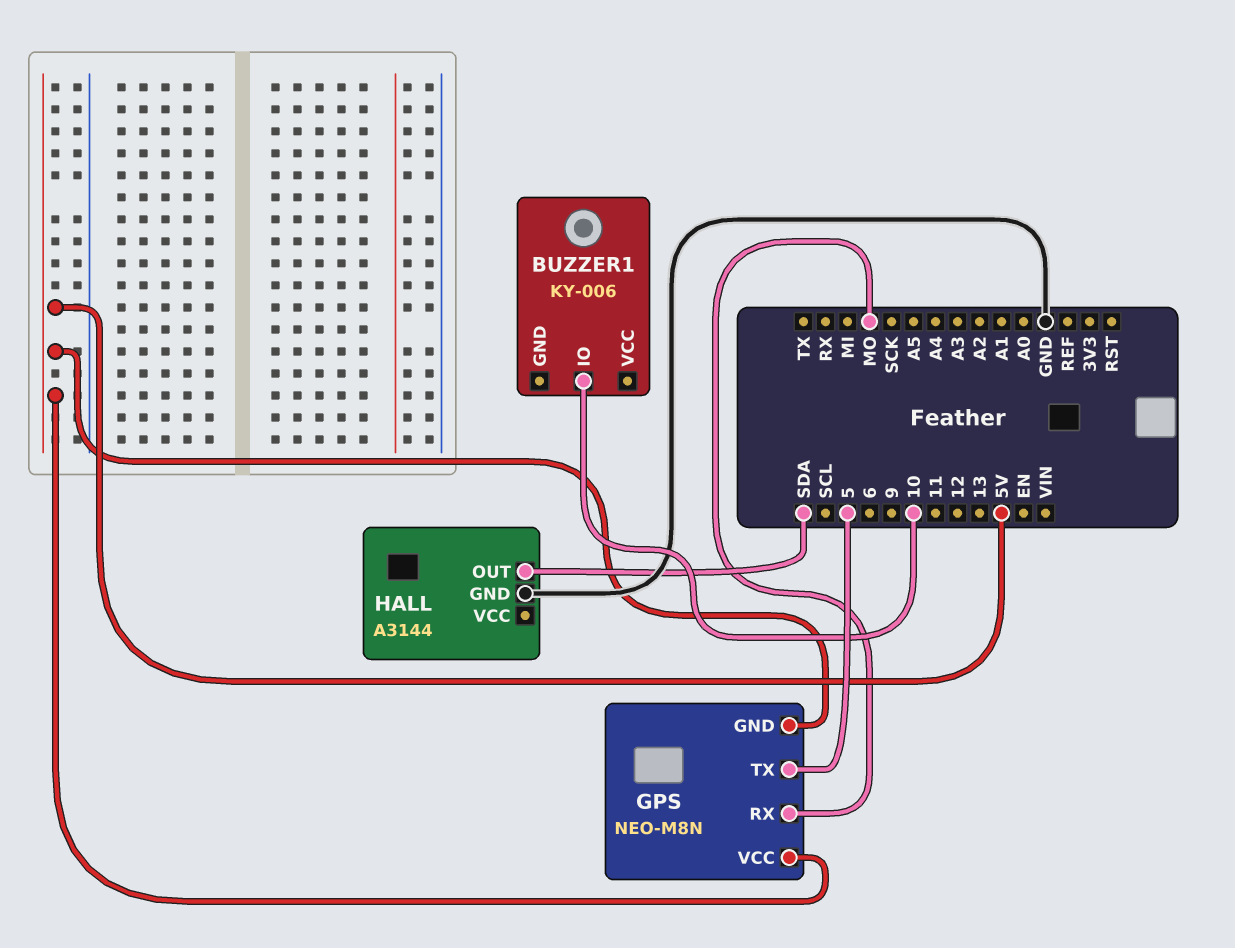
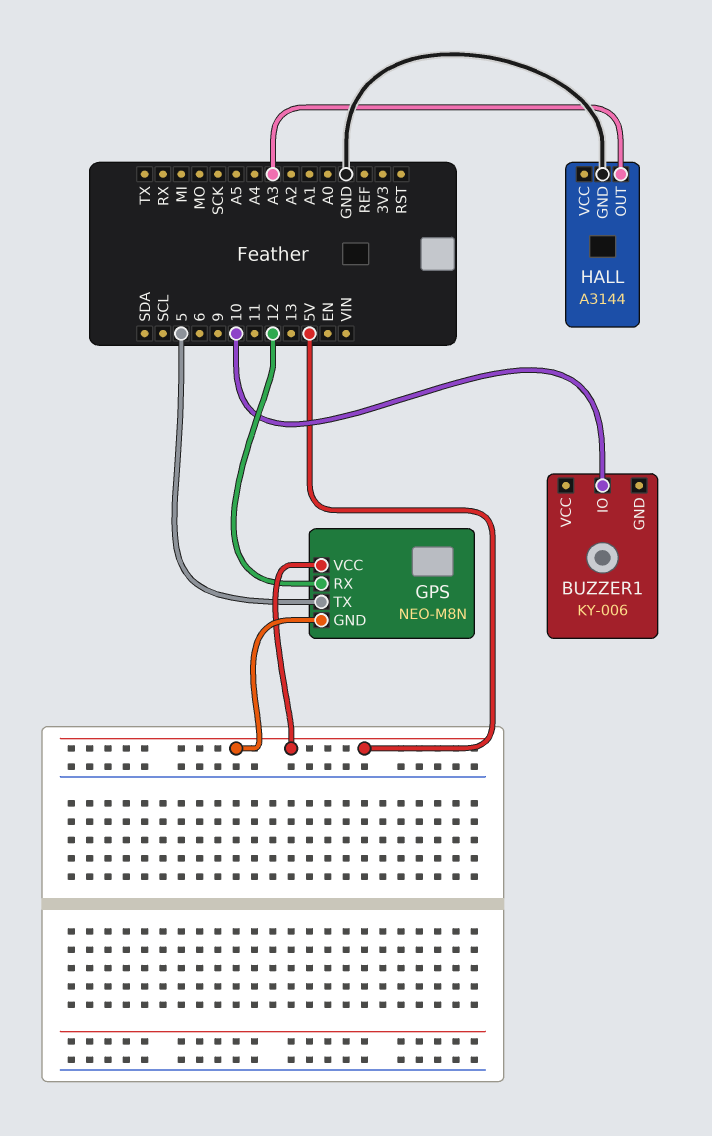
GPS pin RX: MO -> 12
HALL pin OUT: SDA -> A3

